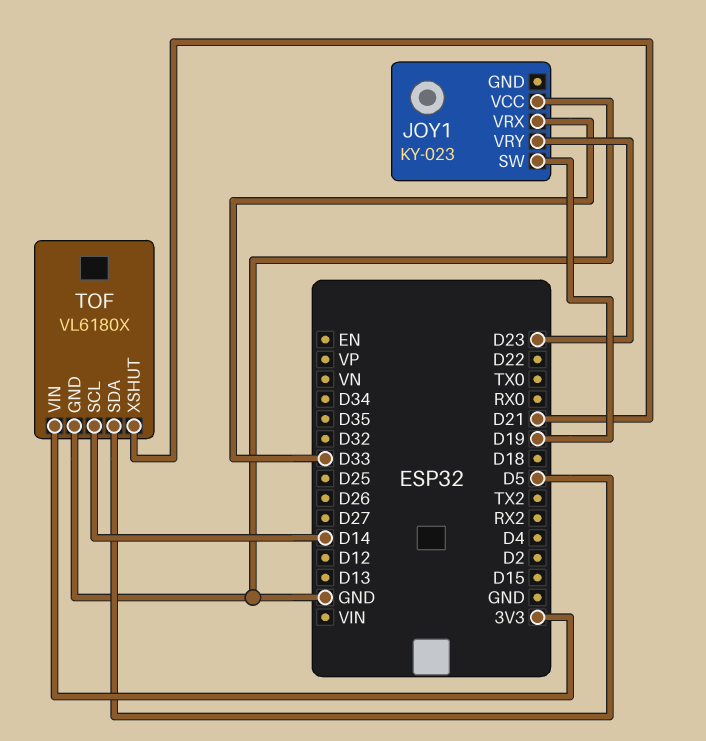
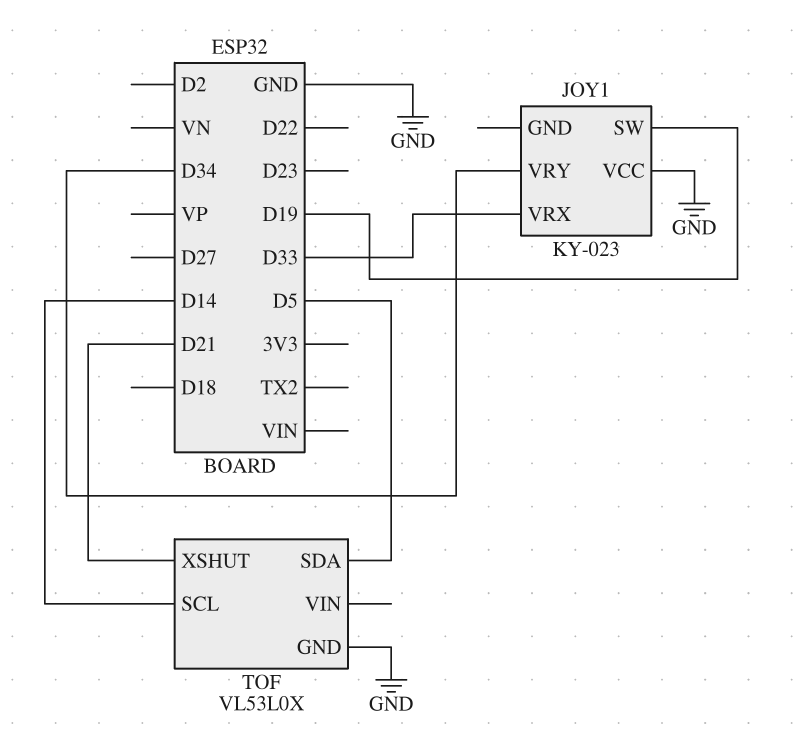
JOY1 pin VRY: D23 -> D34
TOF: VL6180X -> VL53L0X
TOF pin VIN: 3V3 -> none

